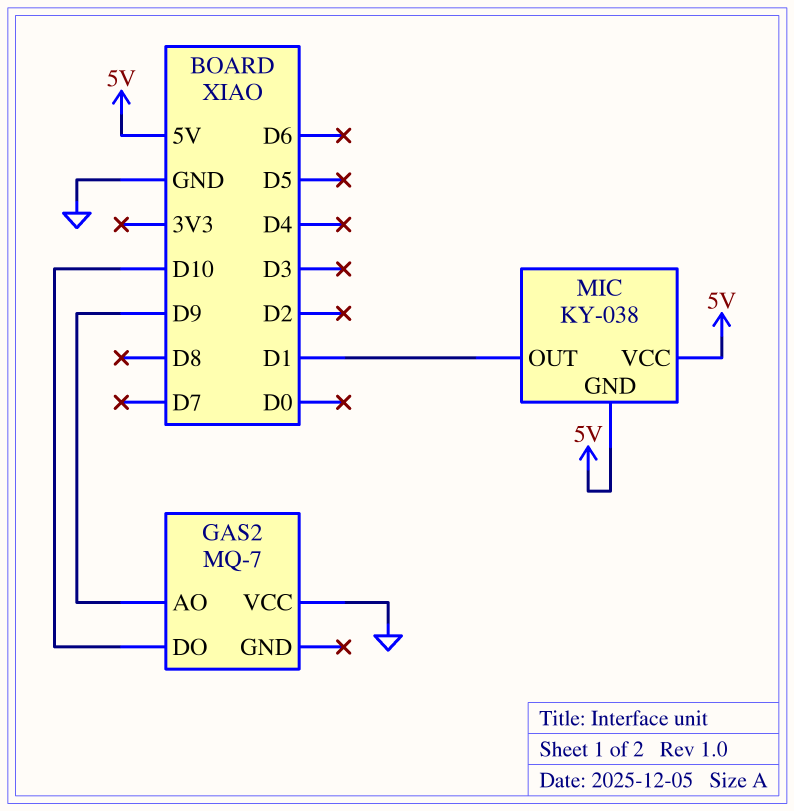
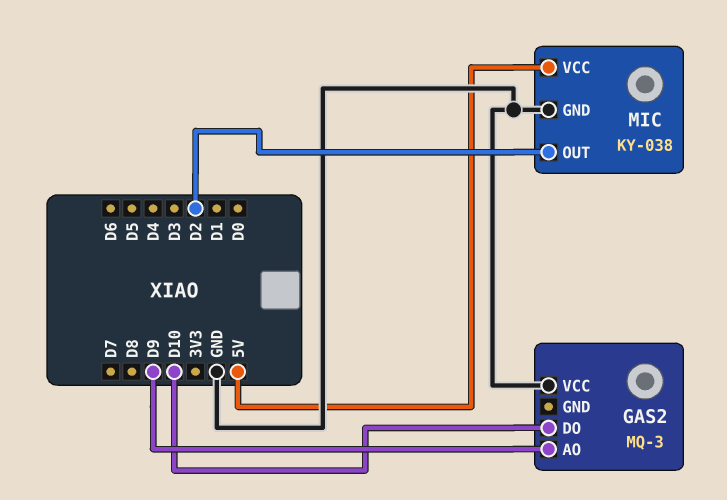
GAS2: MQ-7 -> MQ-3
MIC pin GND: 5V -> GND
MIC pin OUT: D1 -> D2

